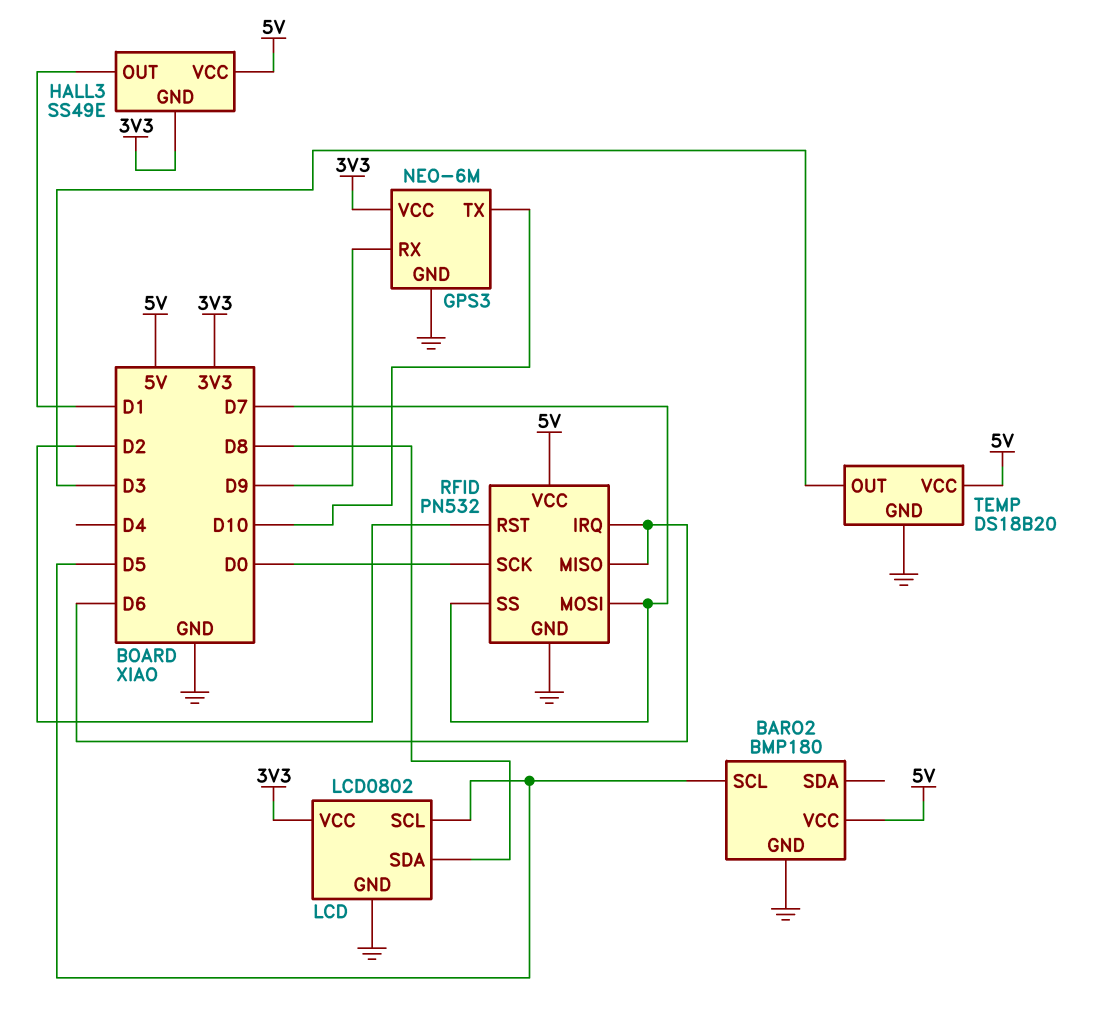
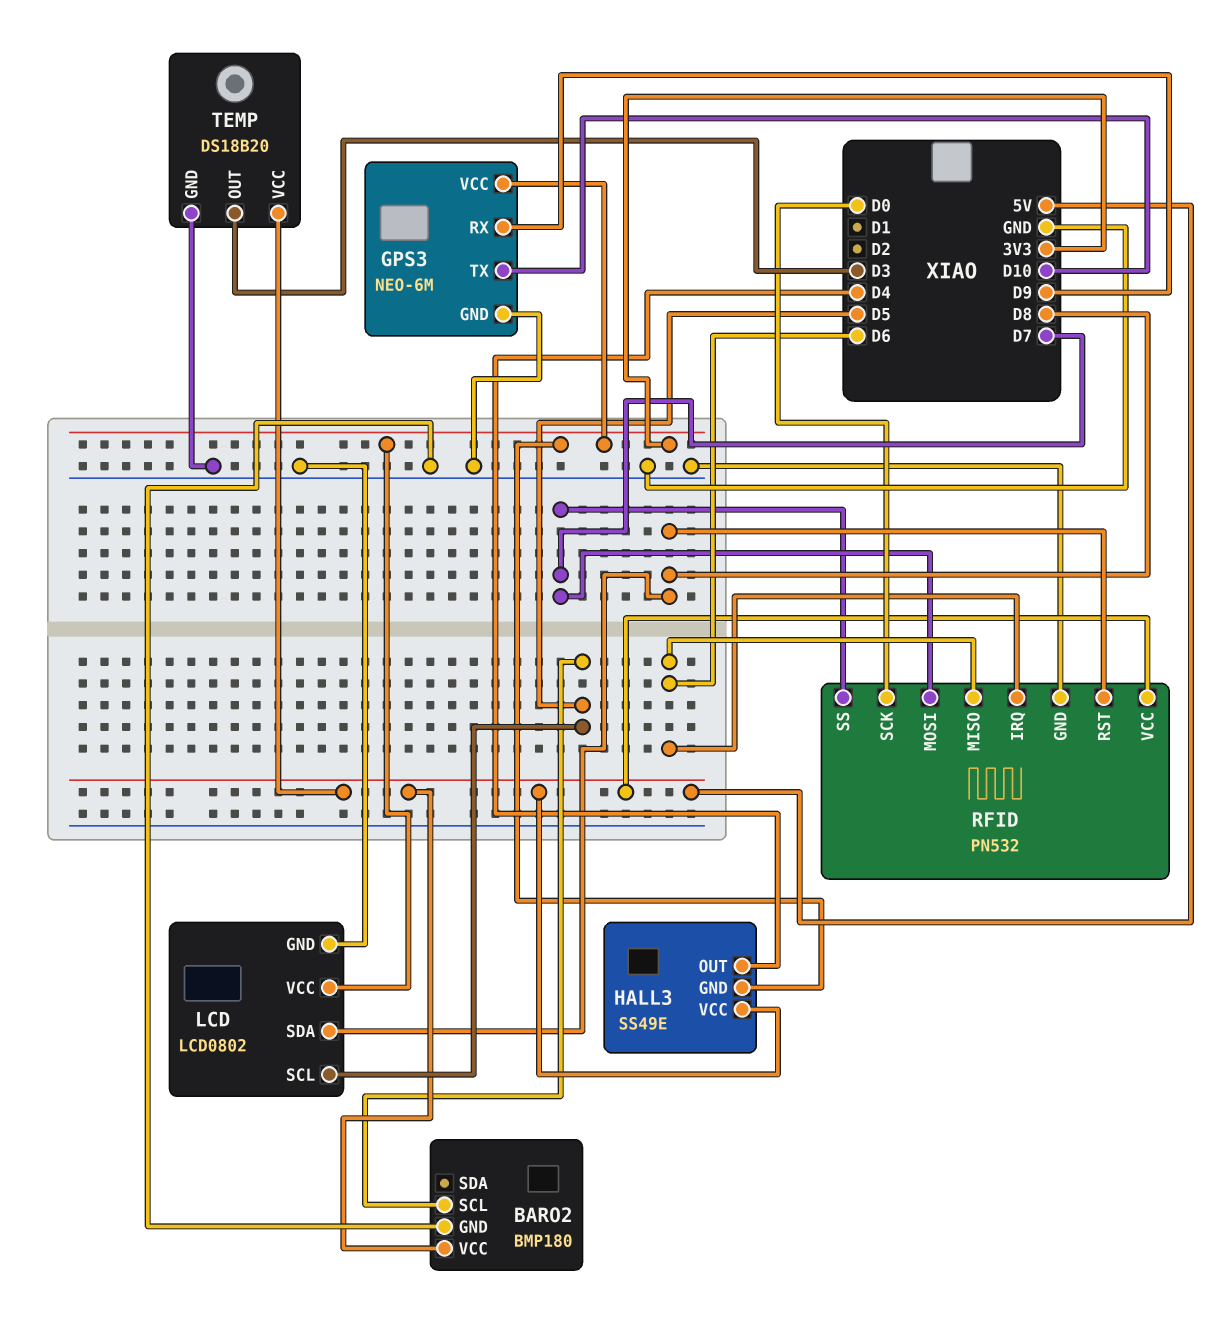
HALL3 pin OUT: D1 -> D4
RFID pin RST: D2 -> D8

